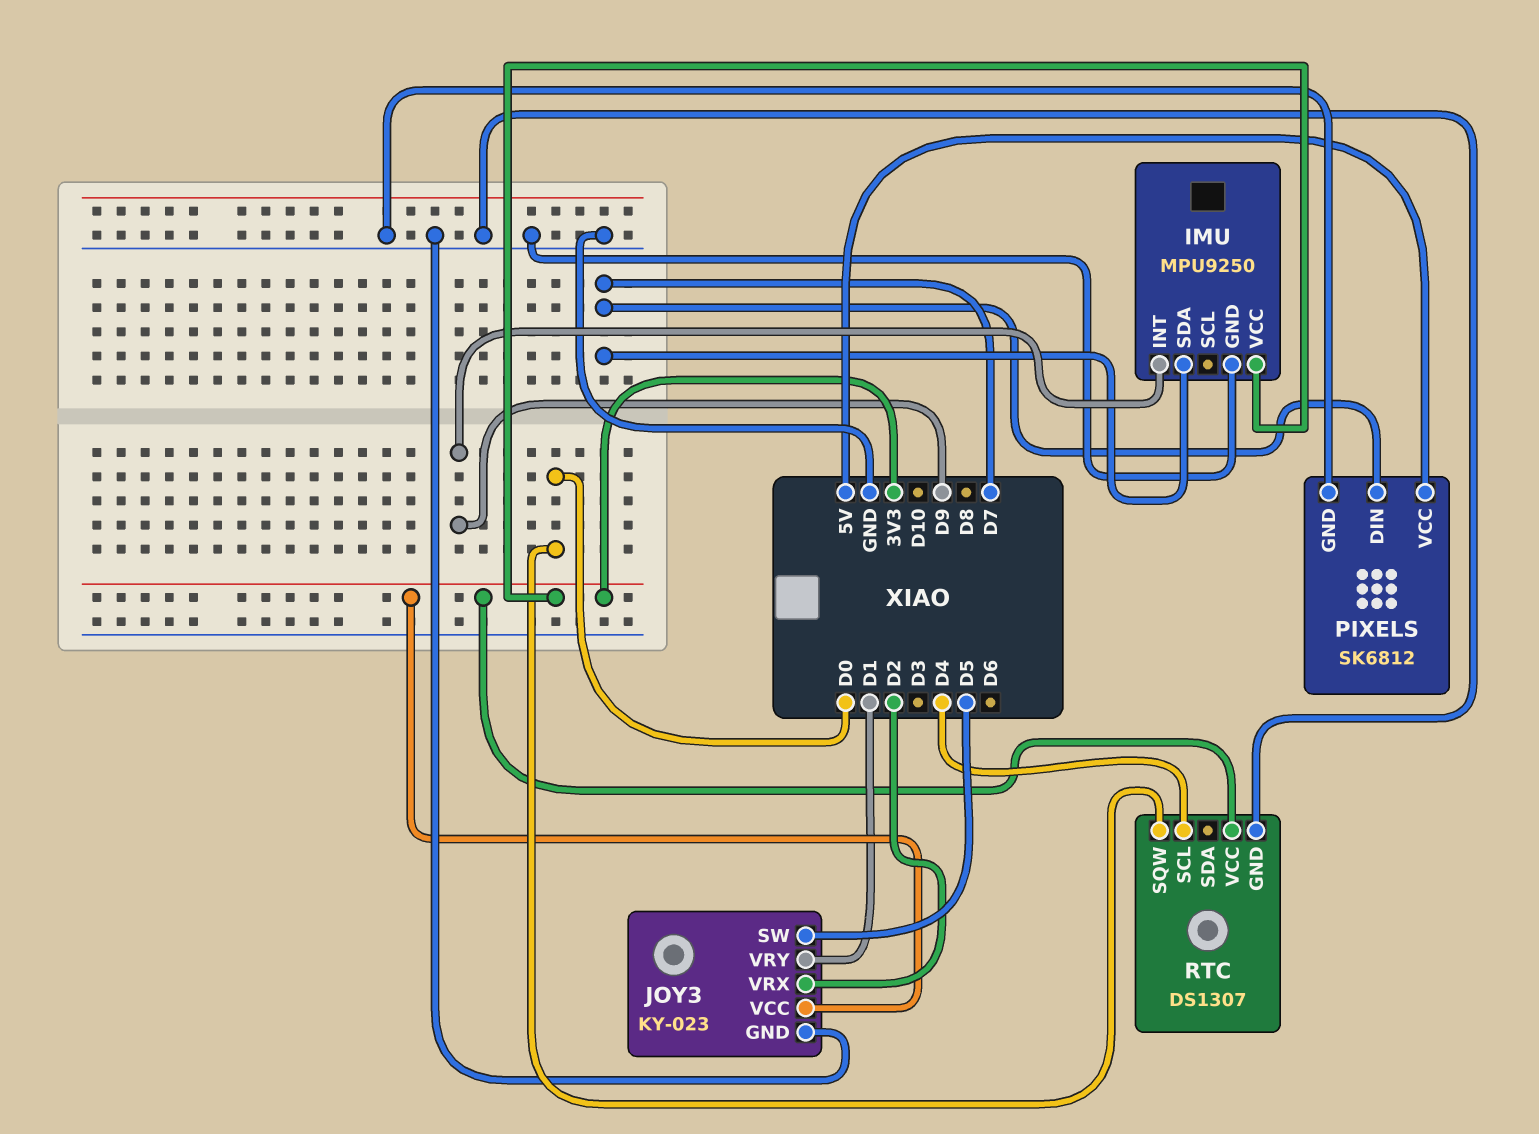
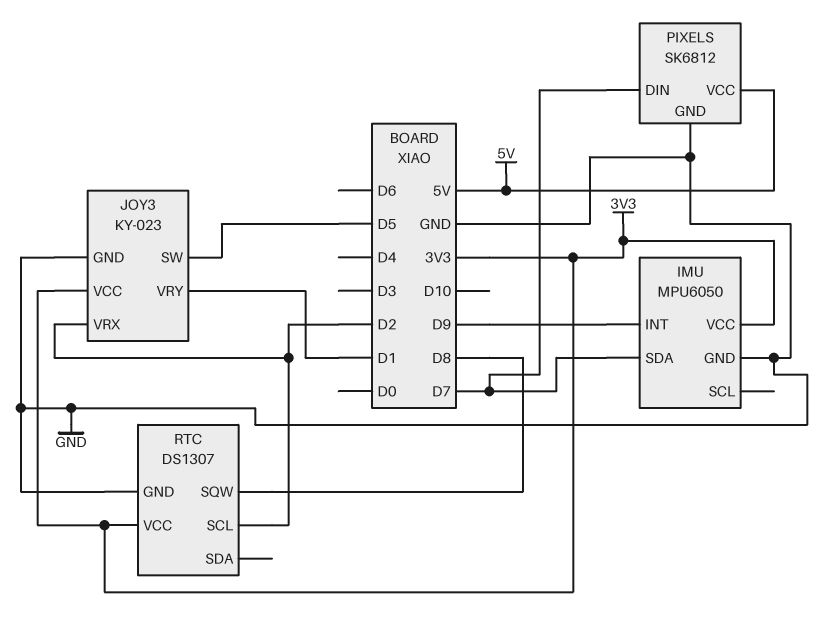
IMU: MPU9250 -> MPU6050
RTC pin SCL: D4 -> D2
RTC pin SQW: D0 -> D8

